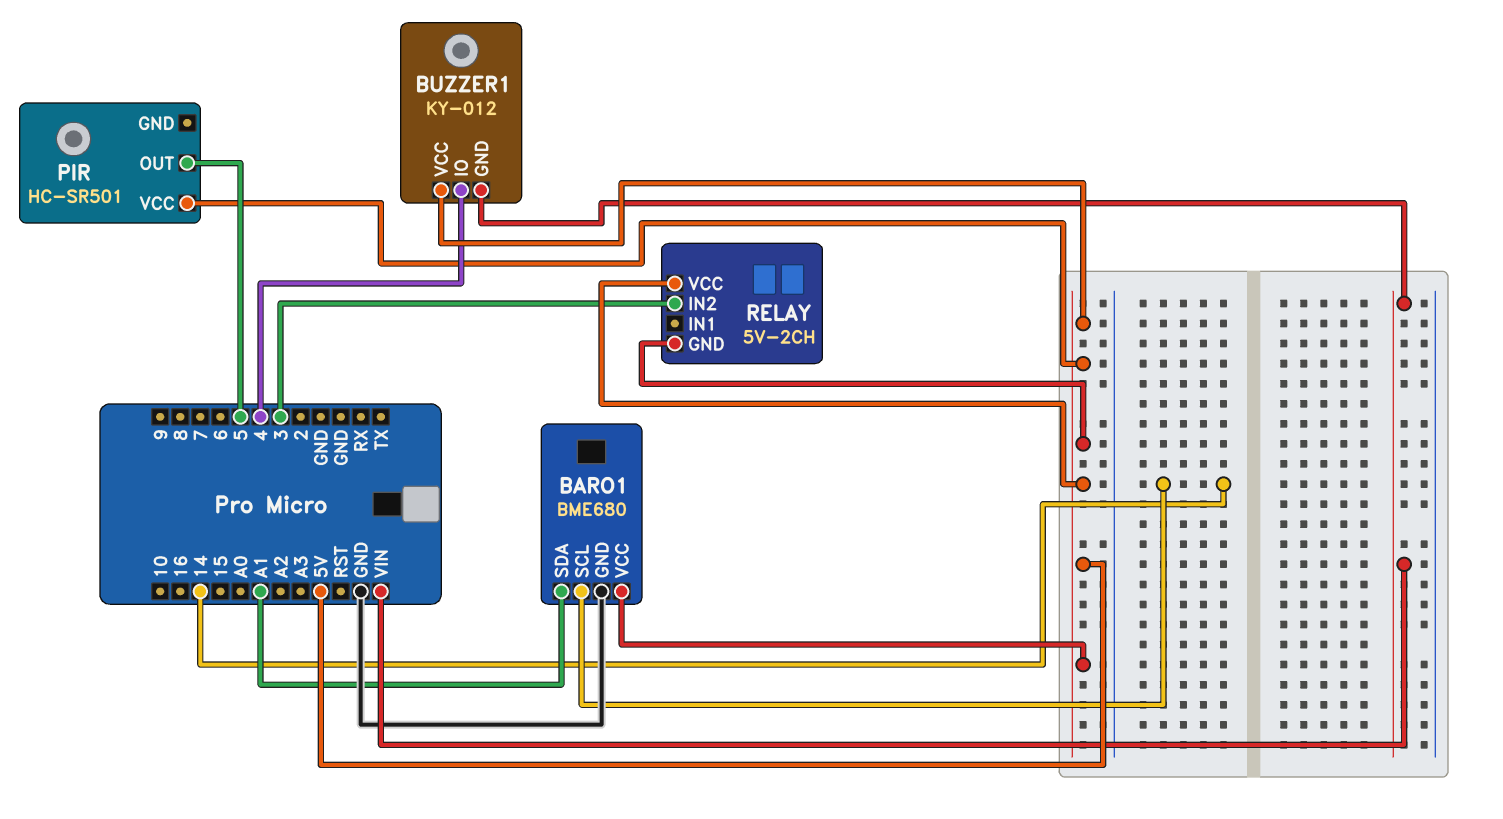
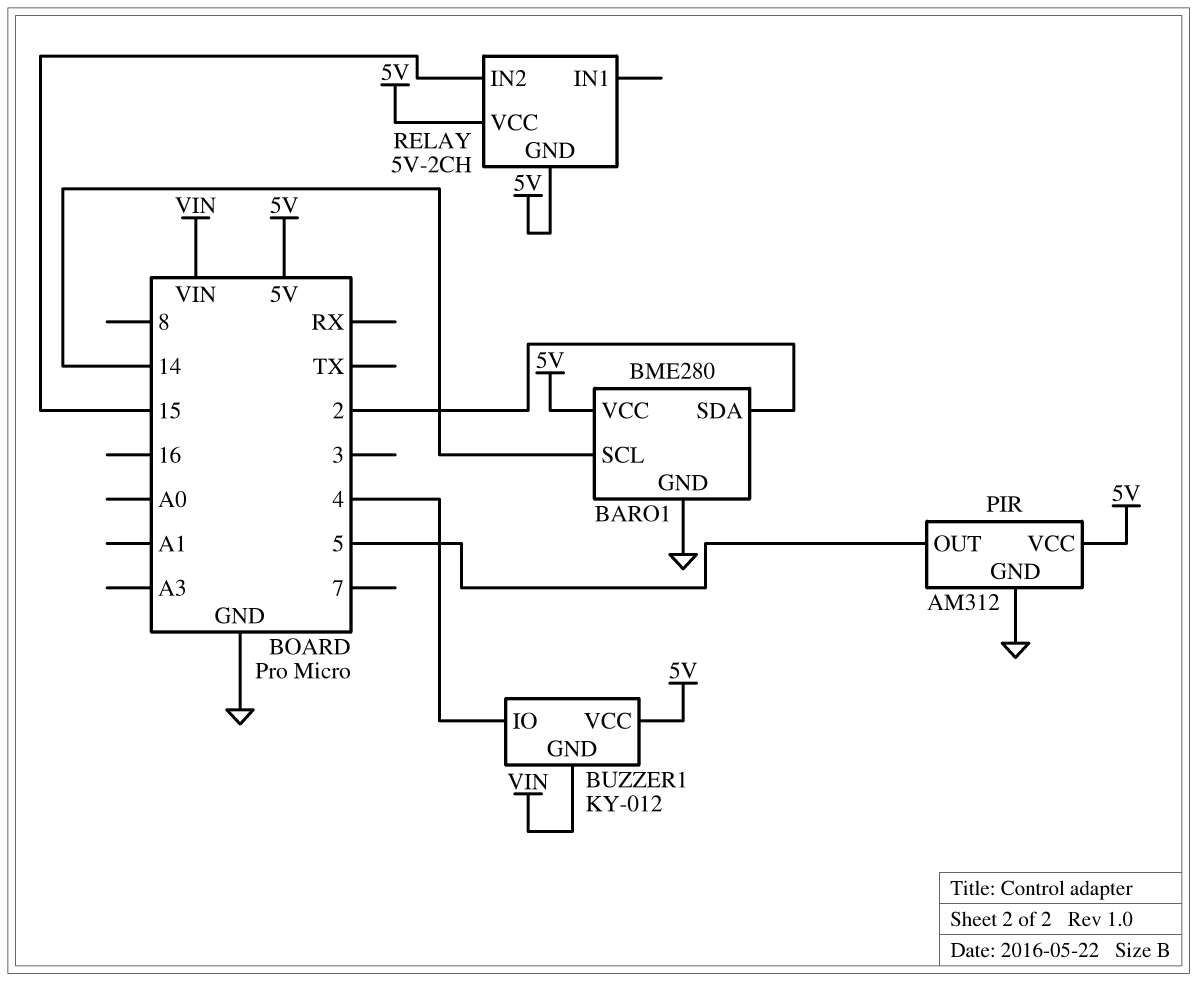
BARO1: BME680 -> BME280
BARO1 pin SDA: A1 -> 2
PIR: HC-SR501 -> AM312
PIR pin GND: none -> GND
RELAY pin IN2: 3 -> 15

